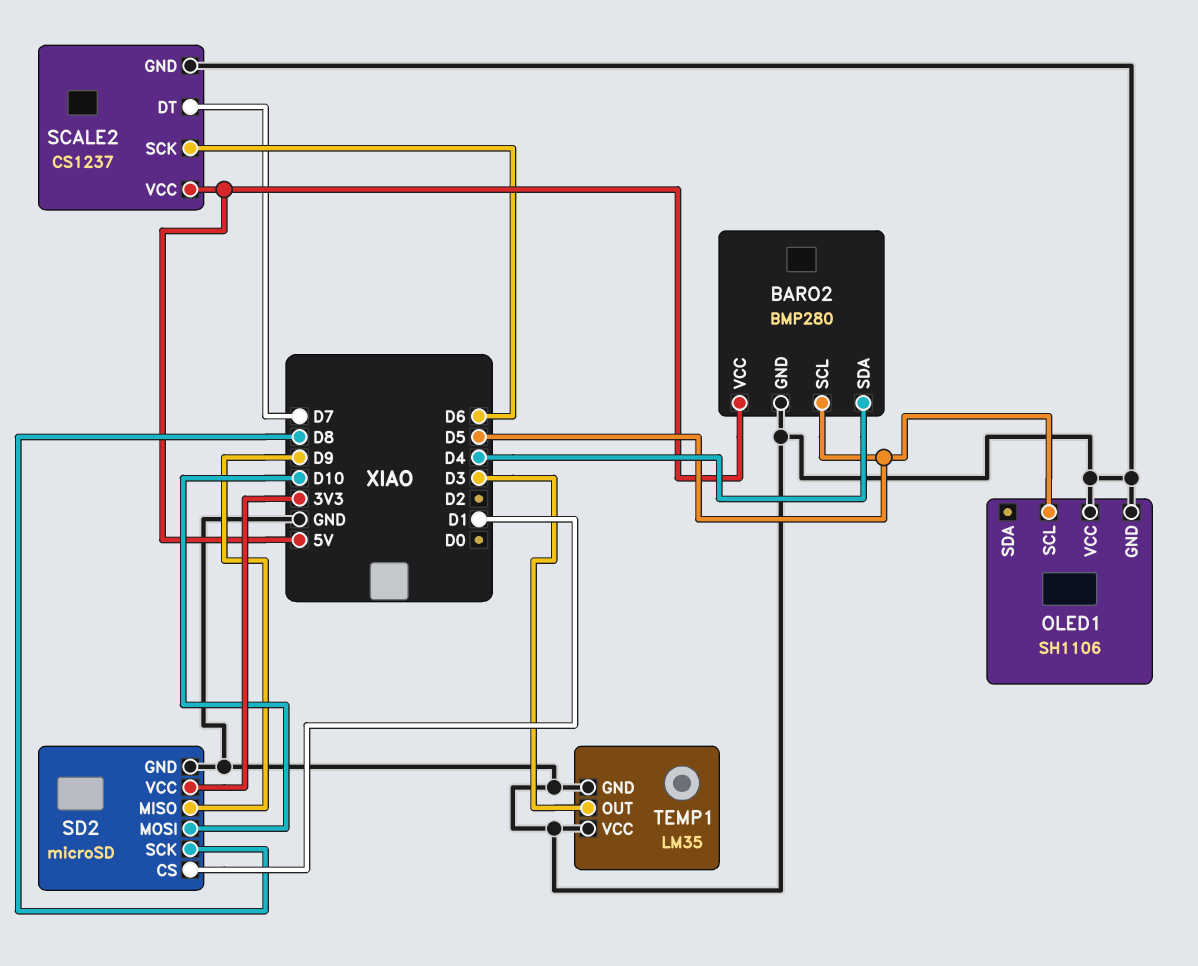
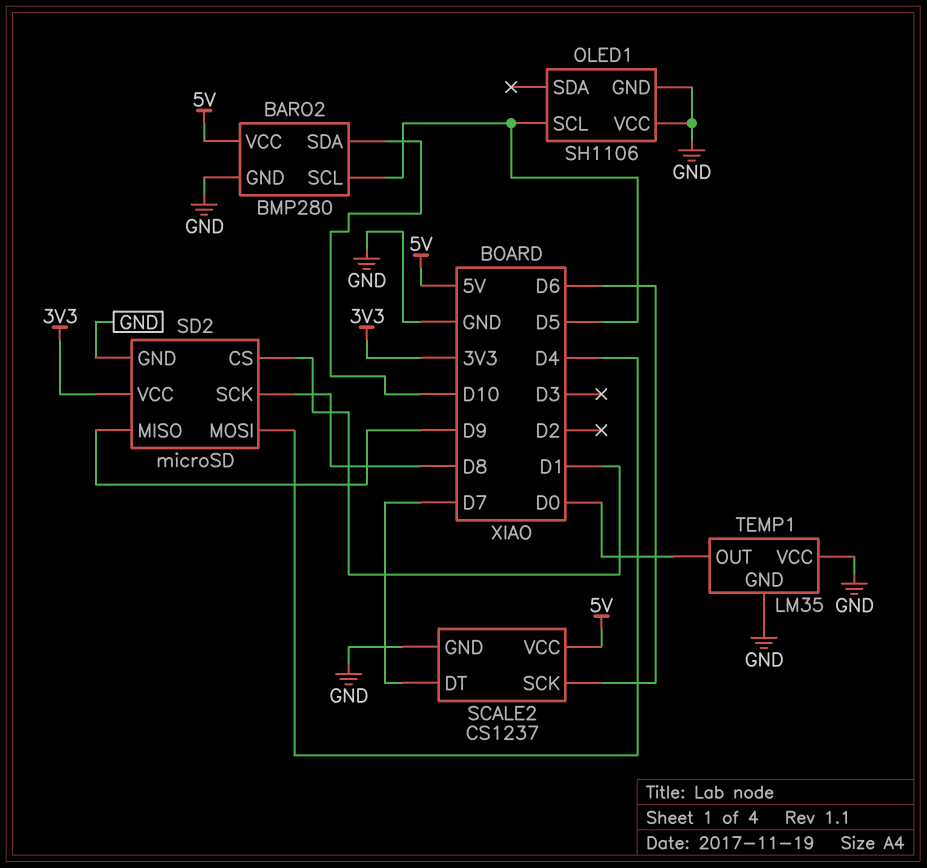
BARO2 pin SDA: D4 -> D10
SD2 pin MOSI: D10 -> D4
TEMP1 pin OUT: D3 -> D0

